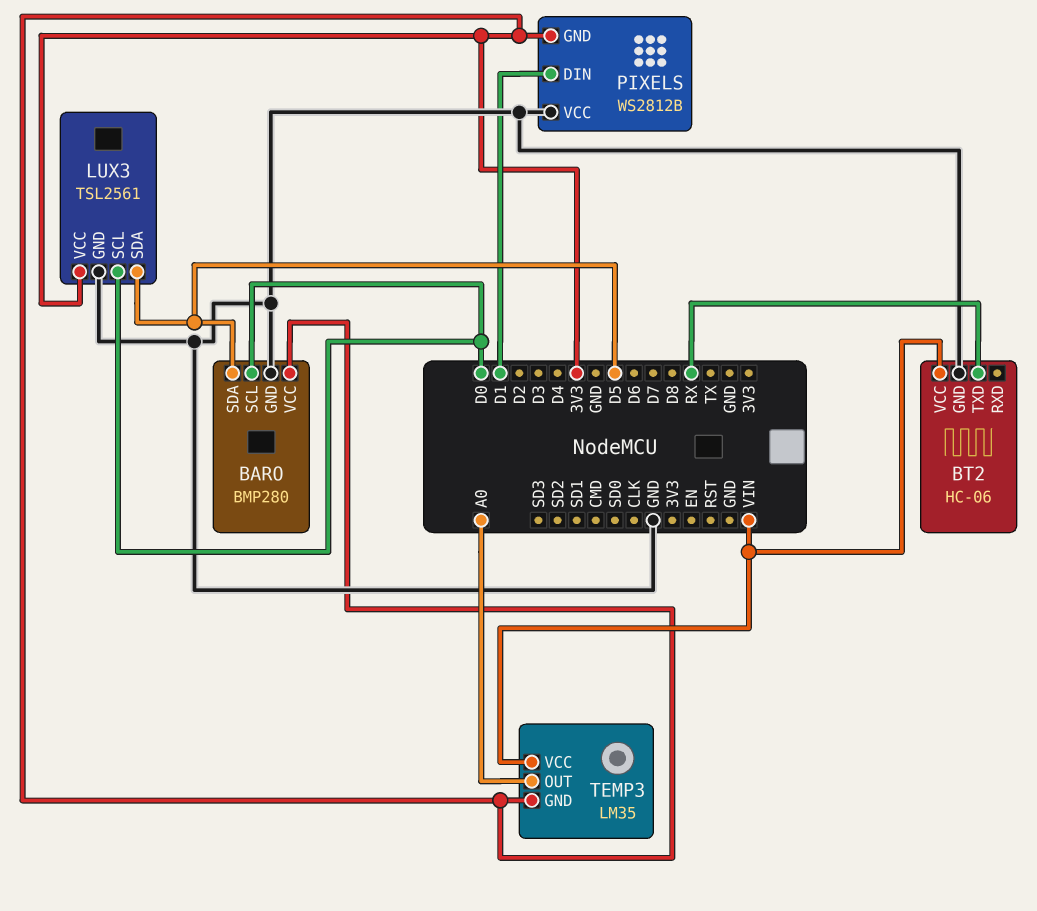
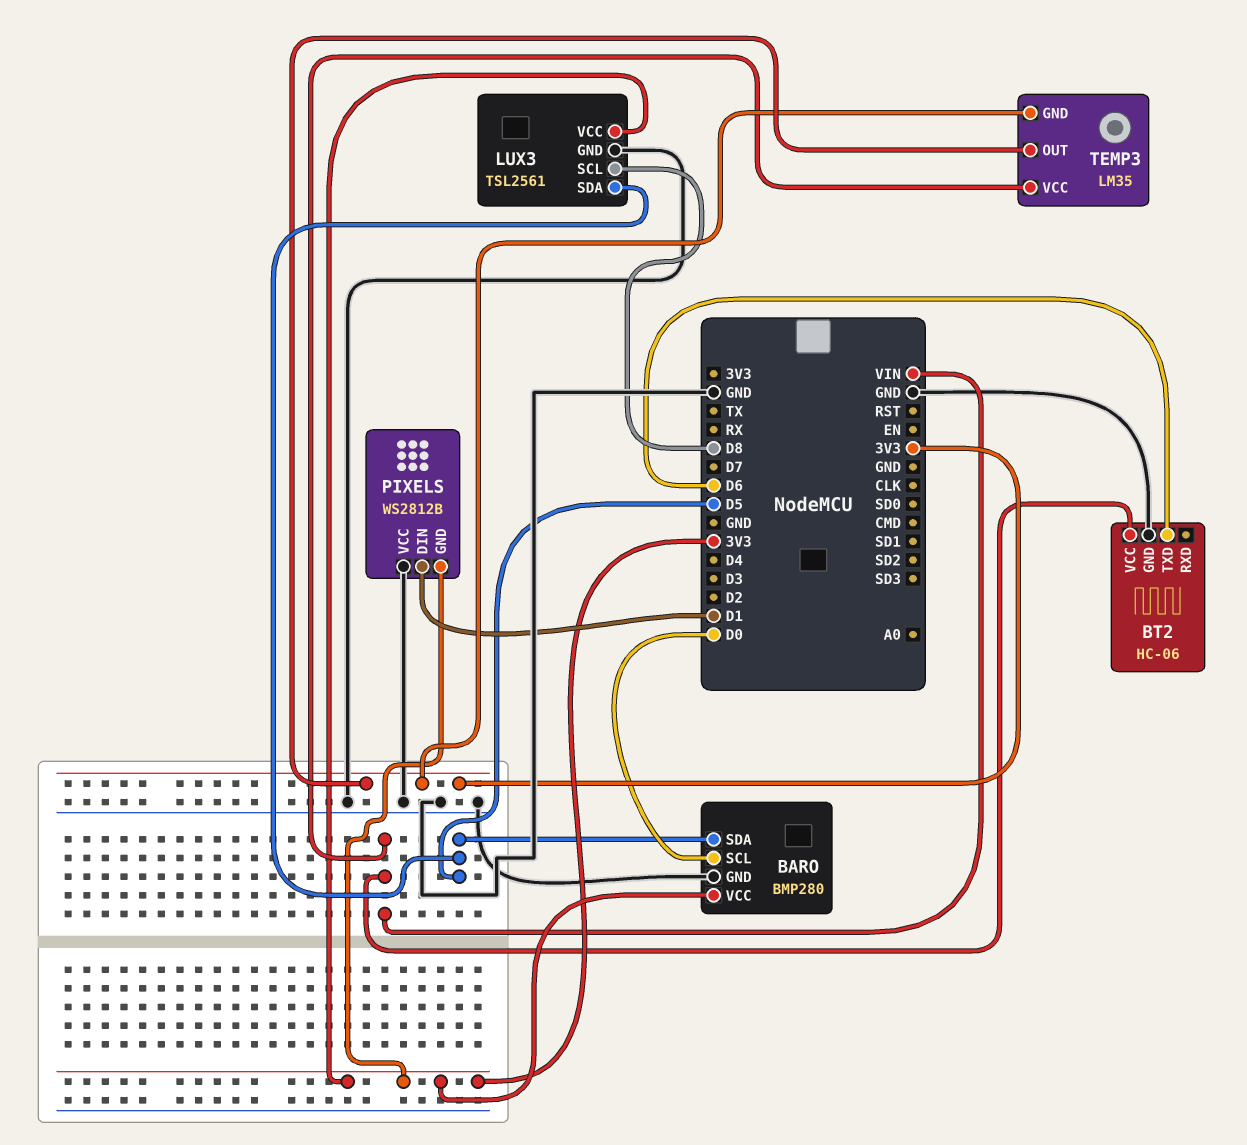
BT2 pin TXD: RX -> D6
LUX3 pin SCL: D0 -> D8
TEMP3 pin OUT: A0 -> 3V3

